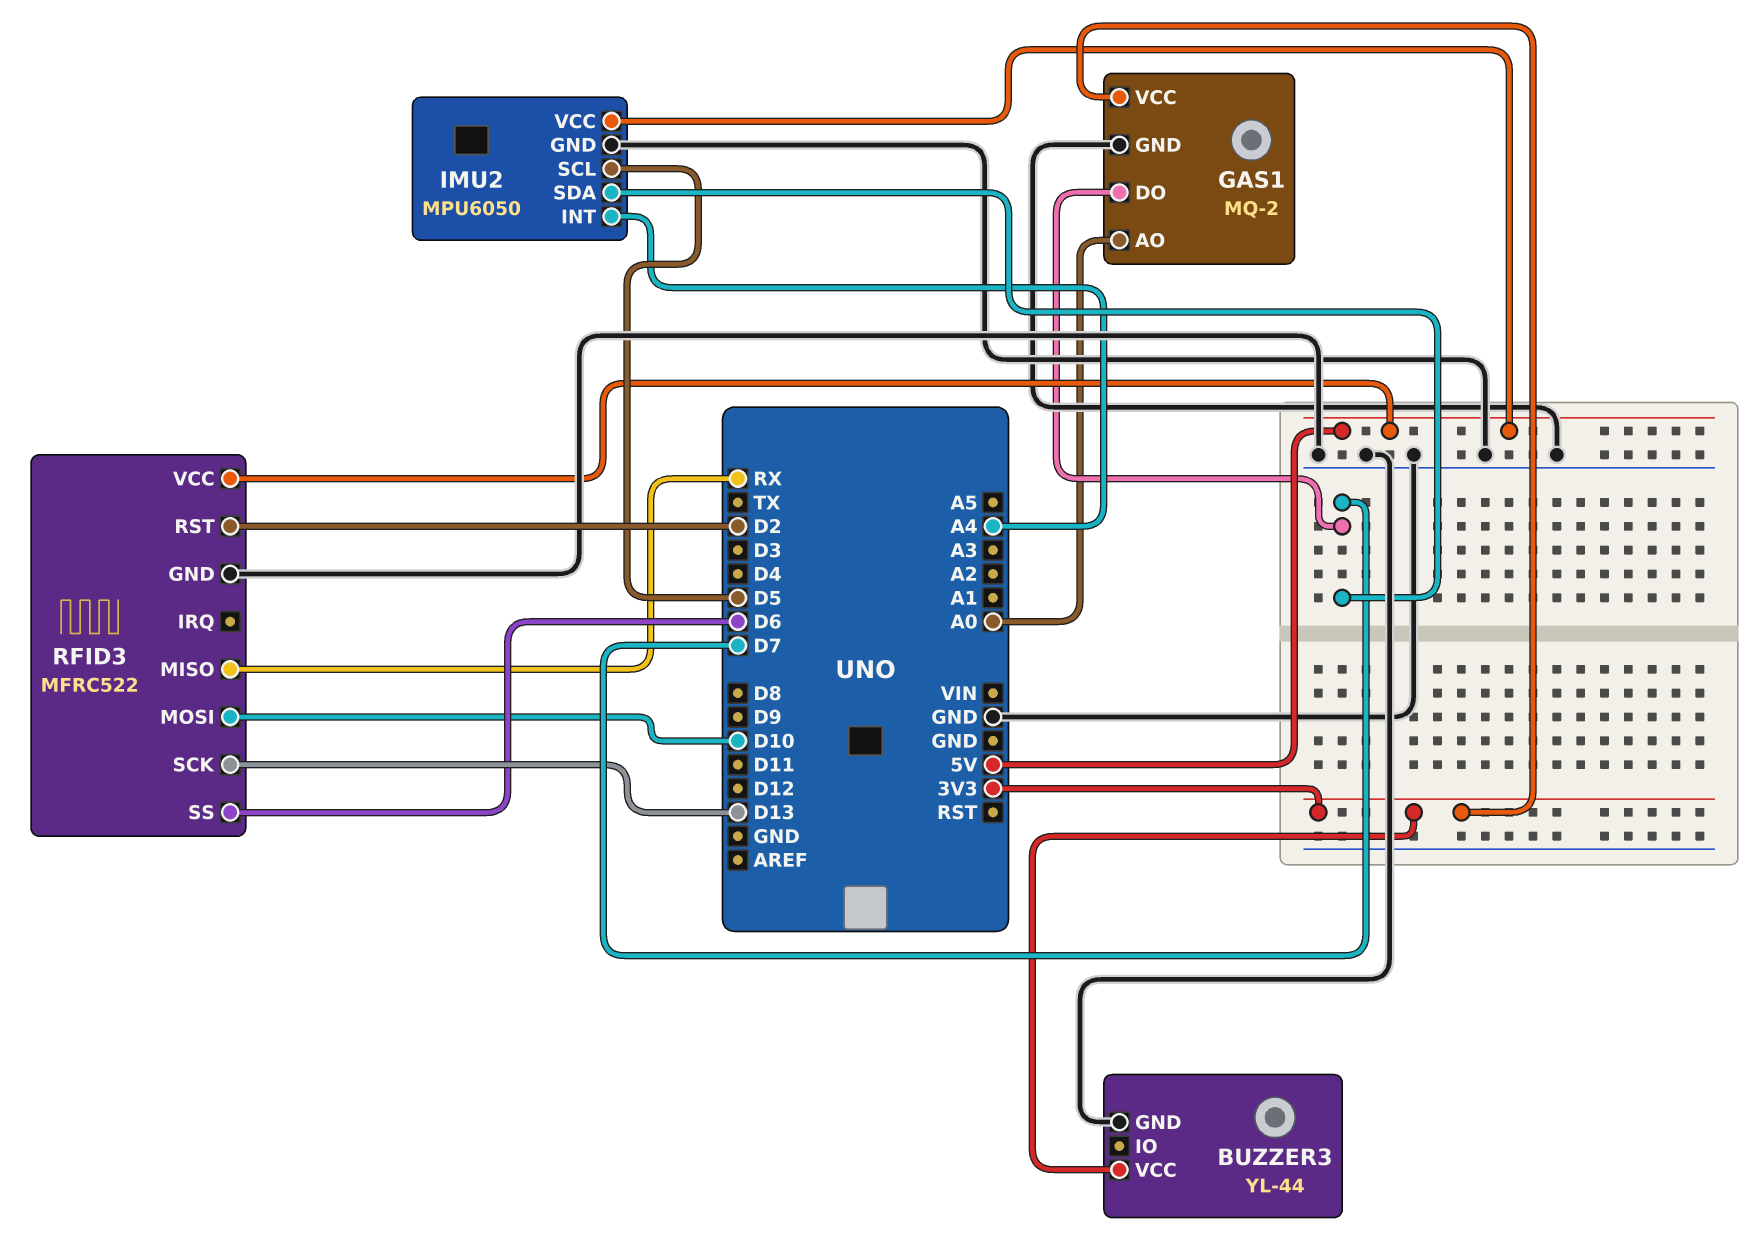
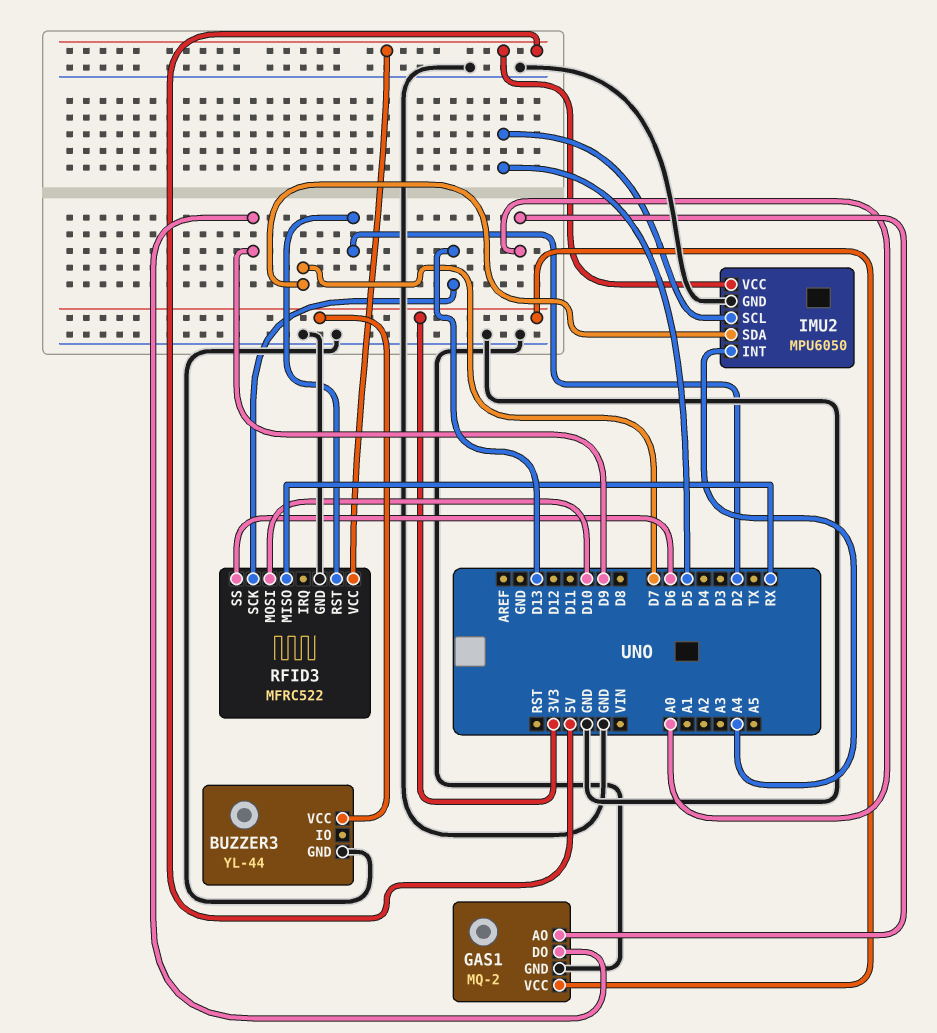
GAS1 pin DO: D7 -> D9

